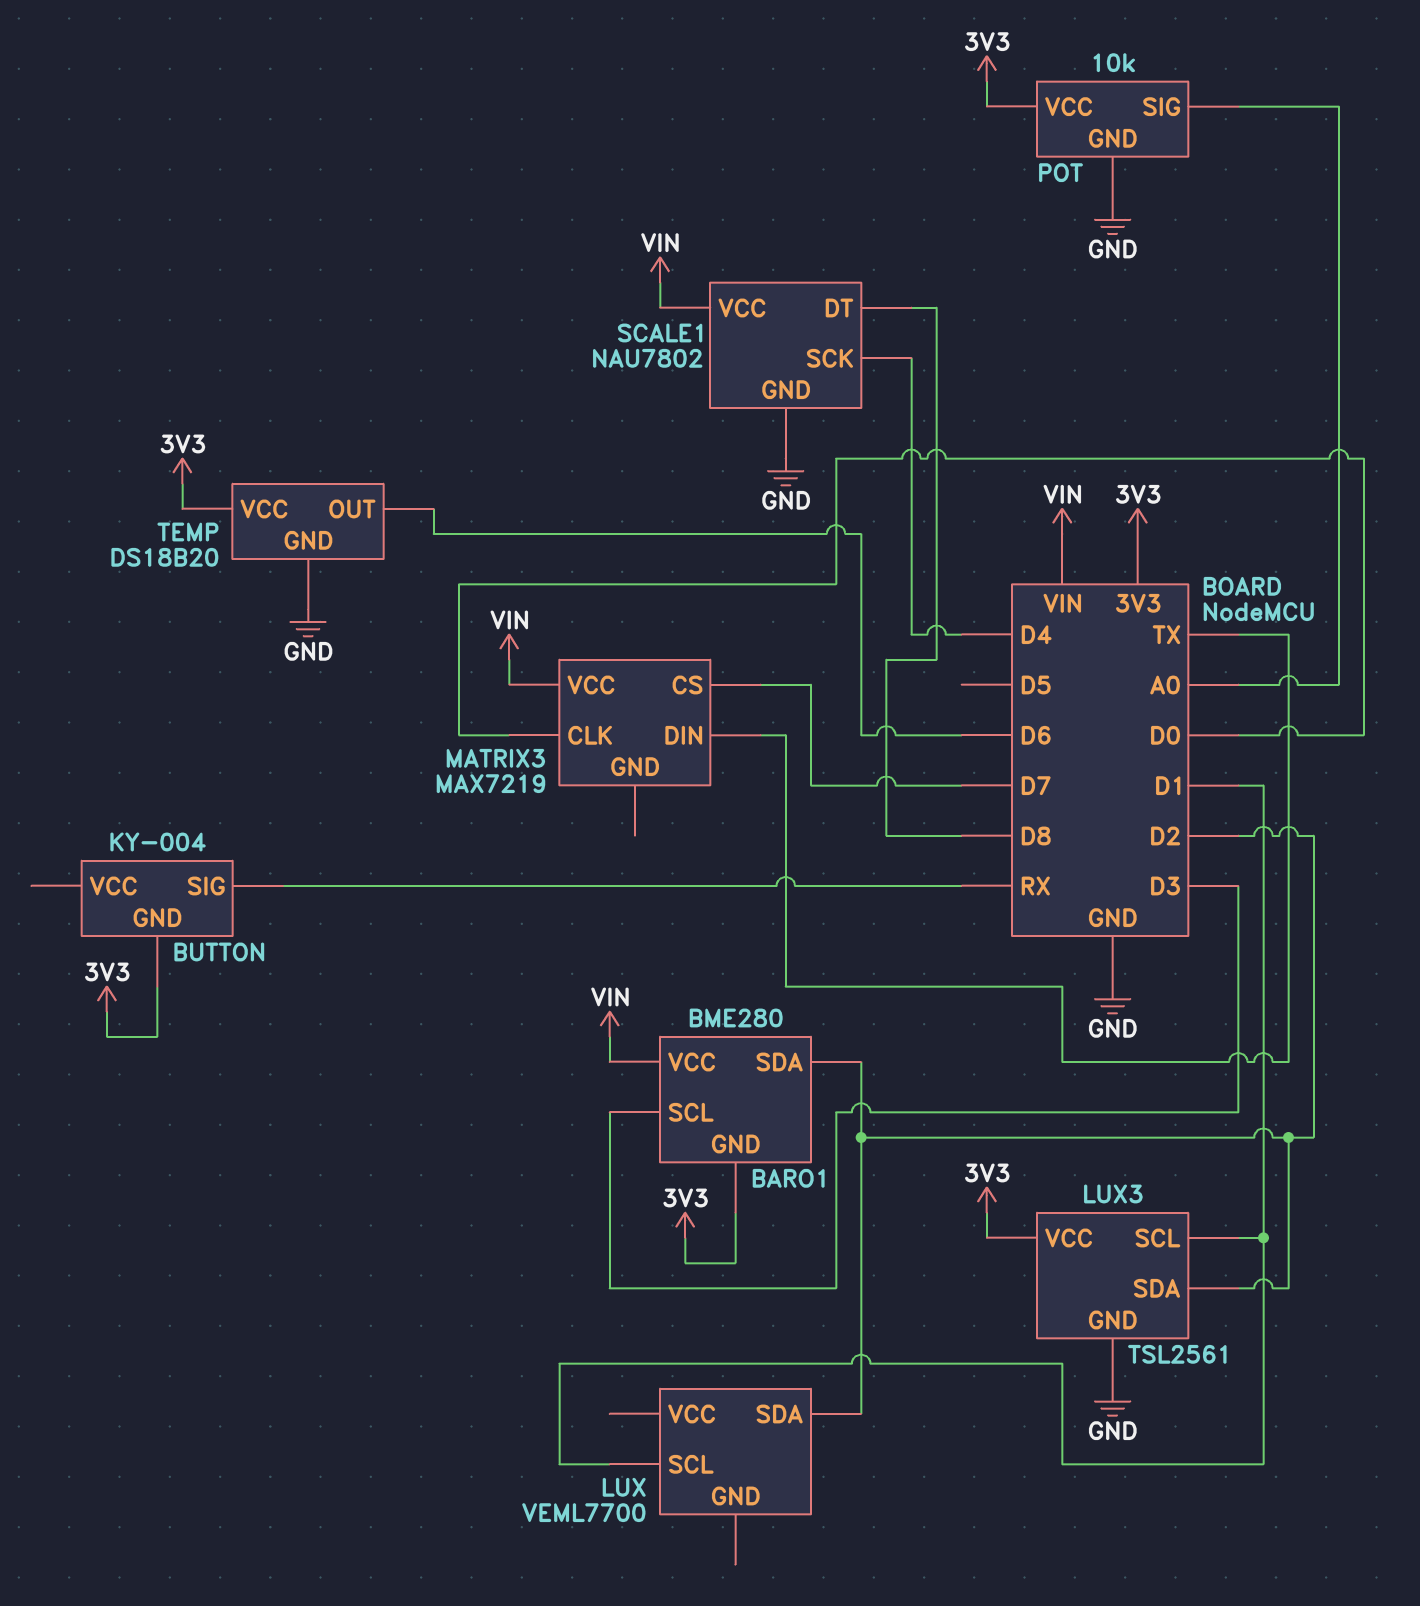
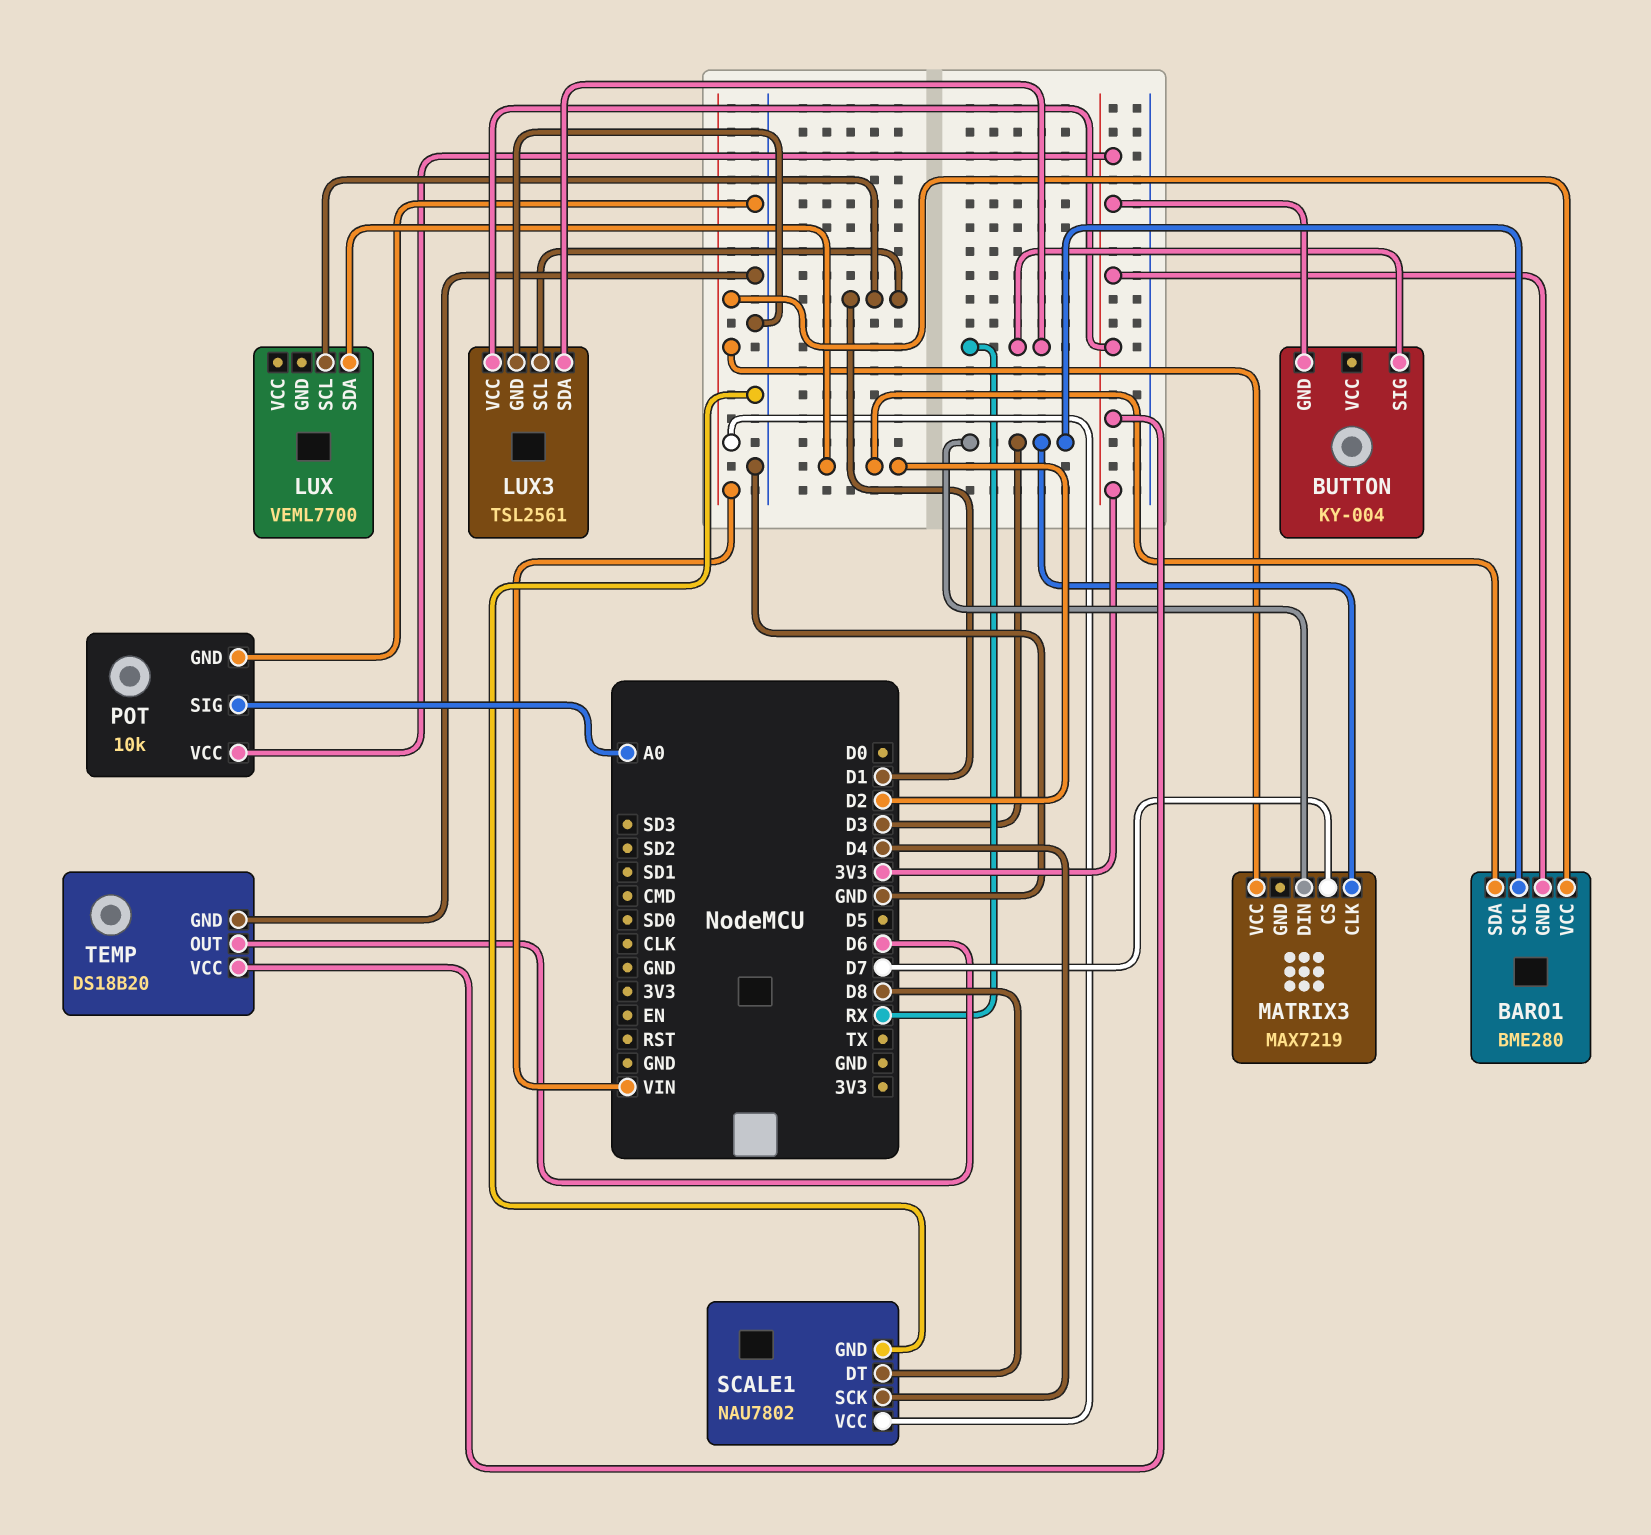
LUX3 pin SDA: D2 -> RX
MATRIX3 pin CLK: D0 -> D3
MATRIX3 pin DIN: TX -> D3

